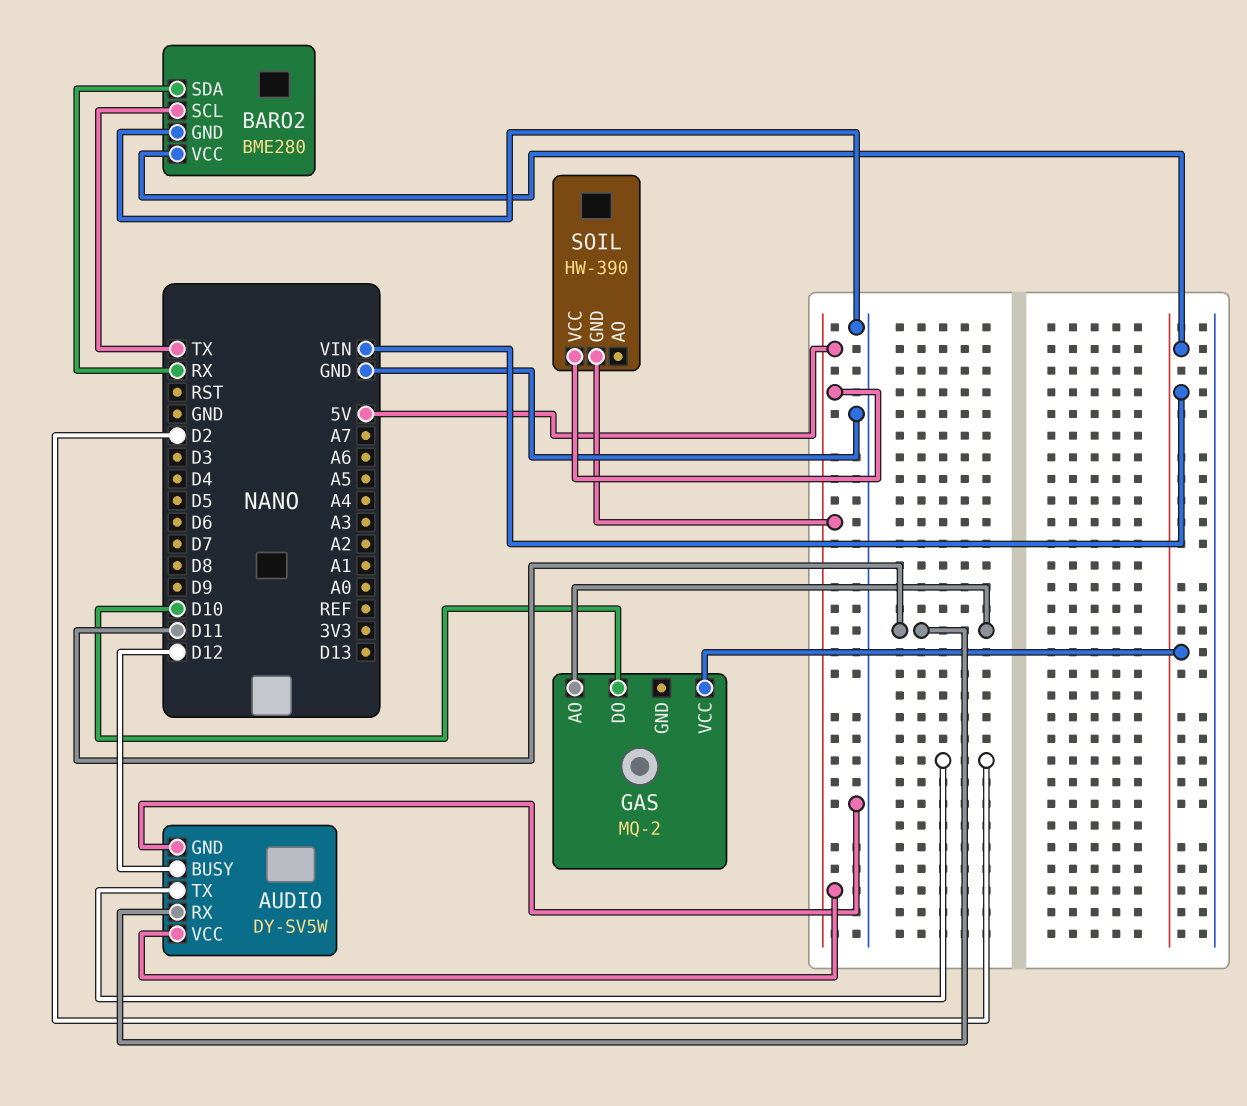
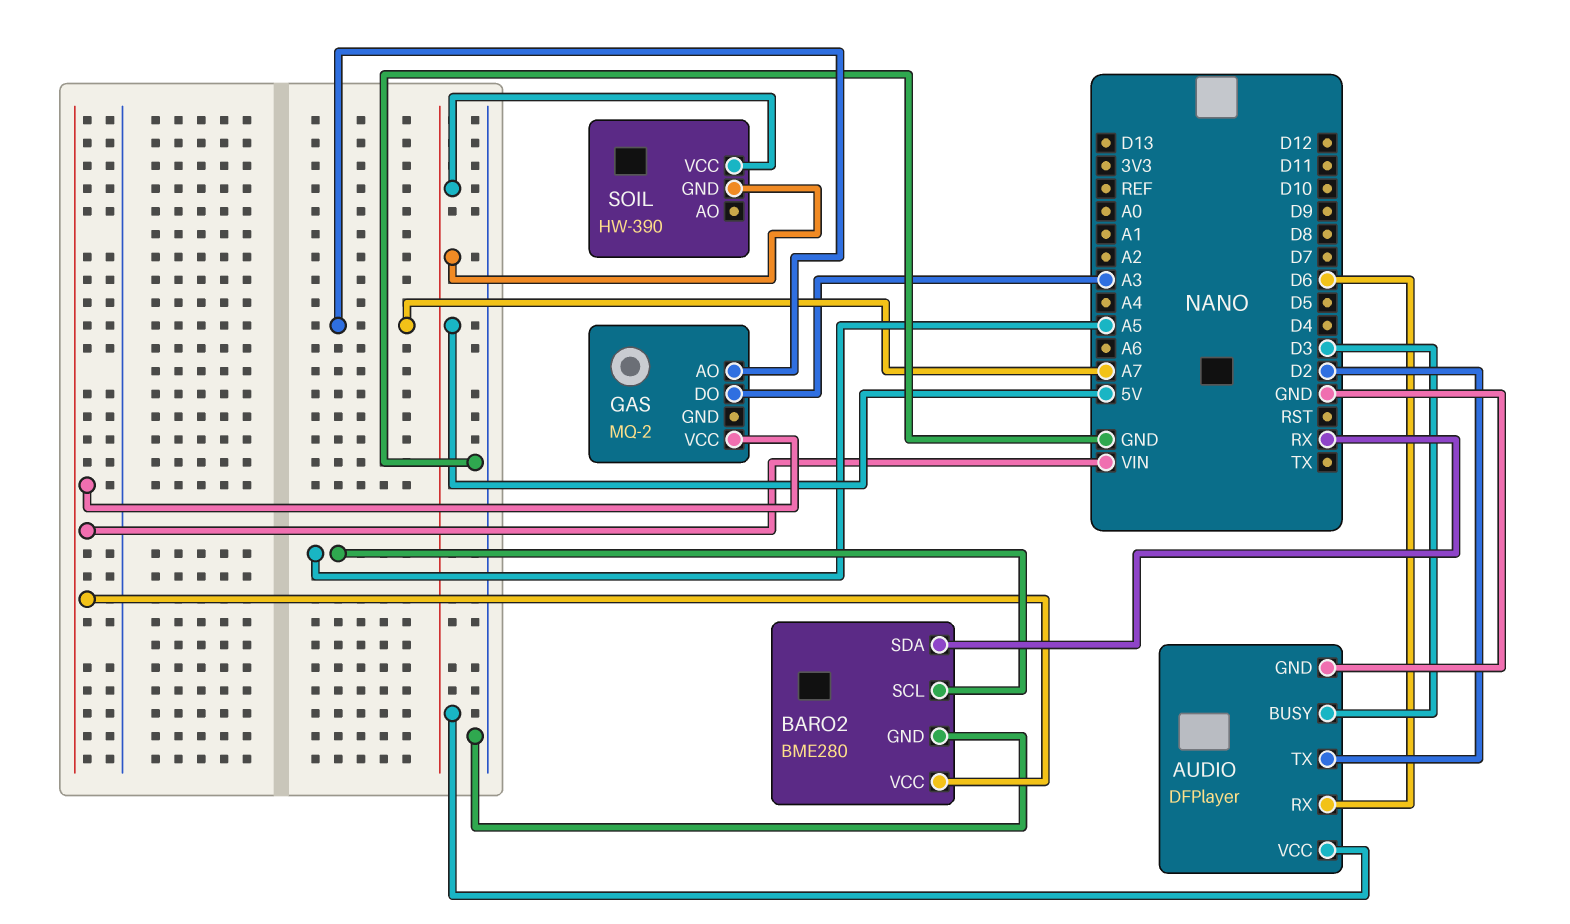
AUDIO: DY-SV5W -> DFPlayer
AUDIO pin BUSY: D12 -> D3
AUDIO pin RX: D11 -> D6
BARO2 pin SCL: TX -> A5
GAS pin AO: D11 -> A7
GAS pin DO: D10 -> A3

